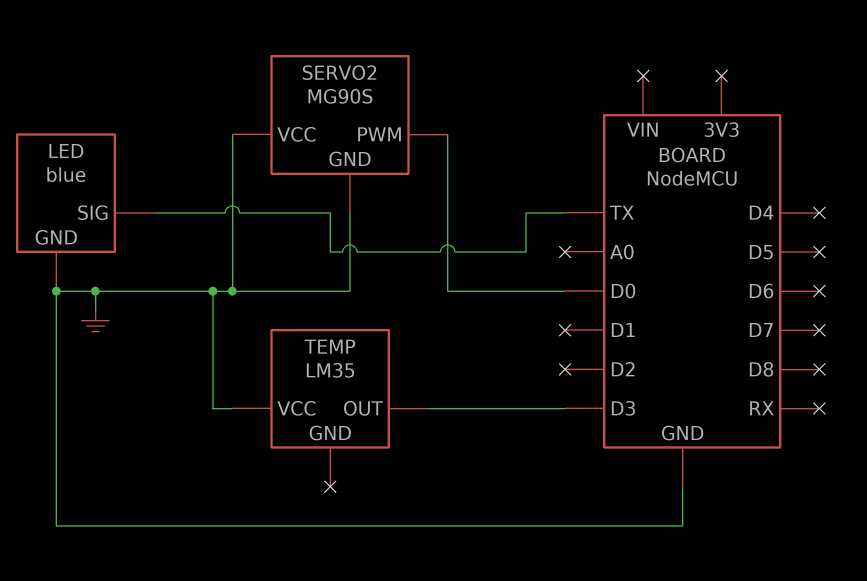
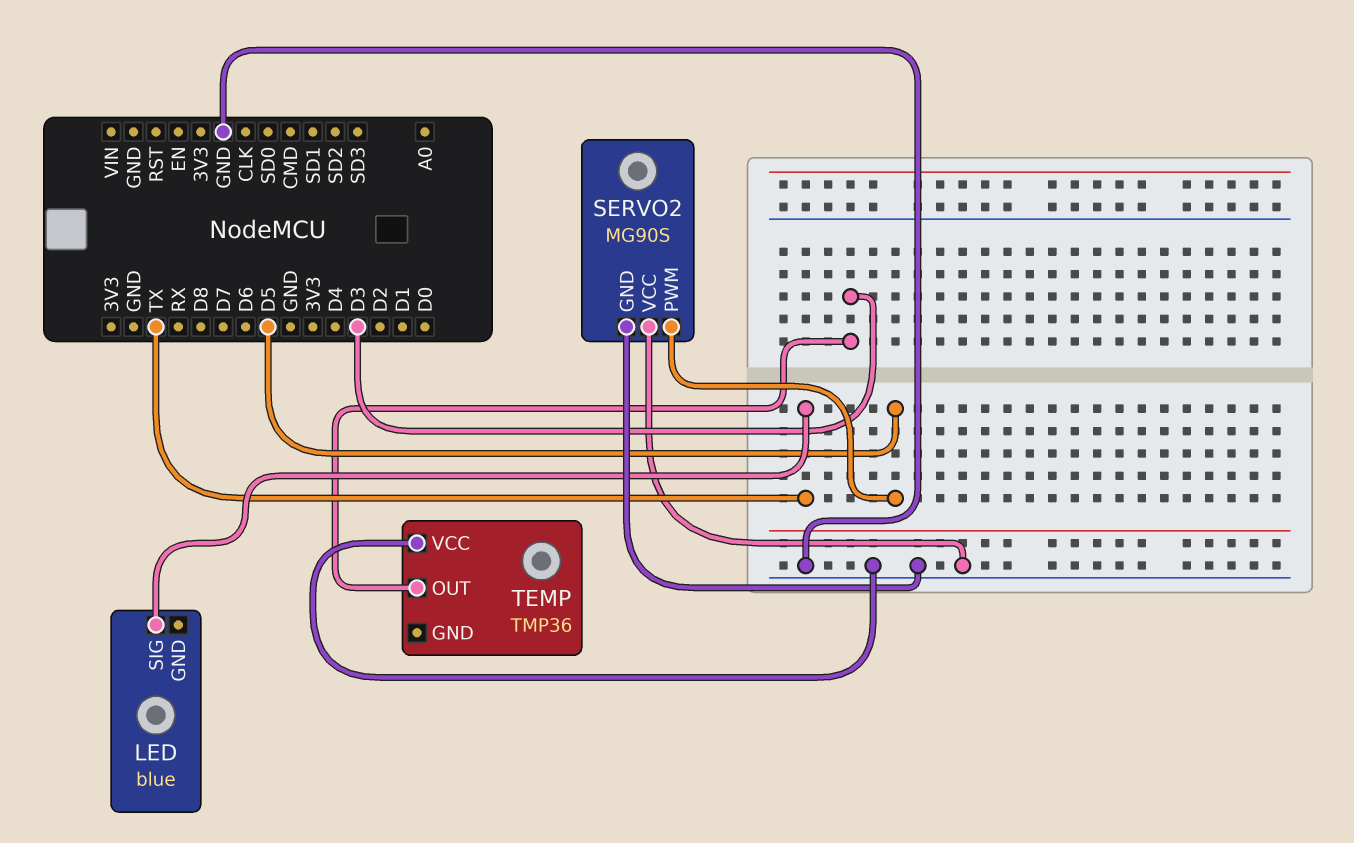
LED pin GND: GND -> none
SERVO2 pin PWM: D0 -> D5
TEMP: LM35 -> TMP36

